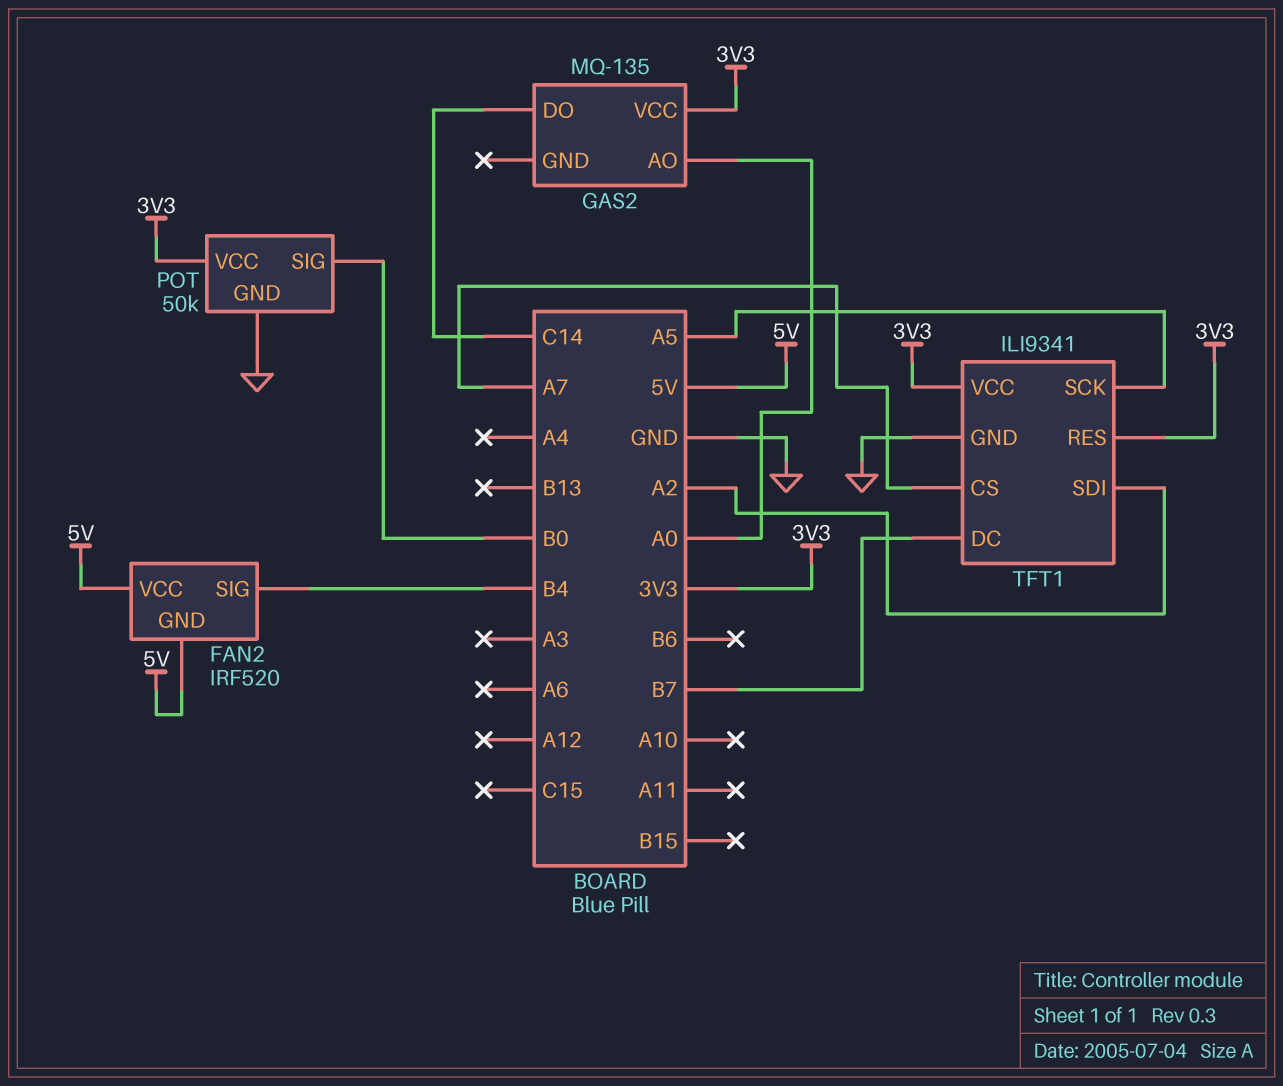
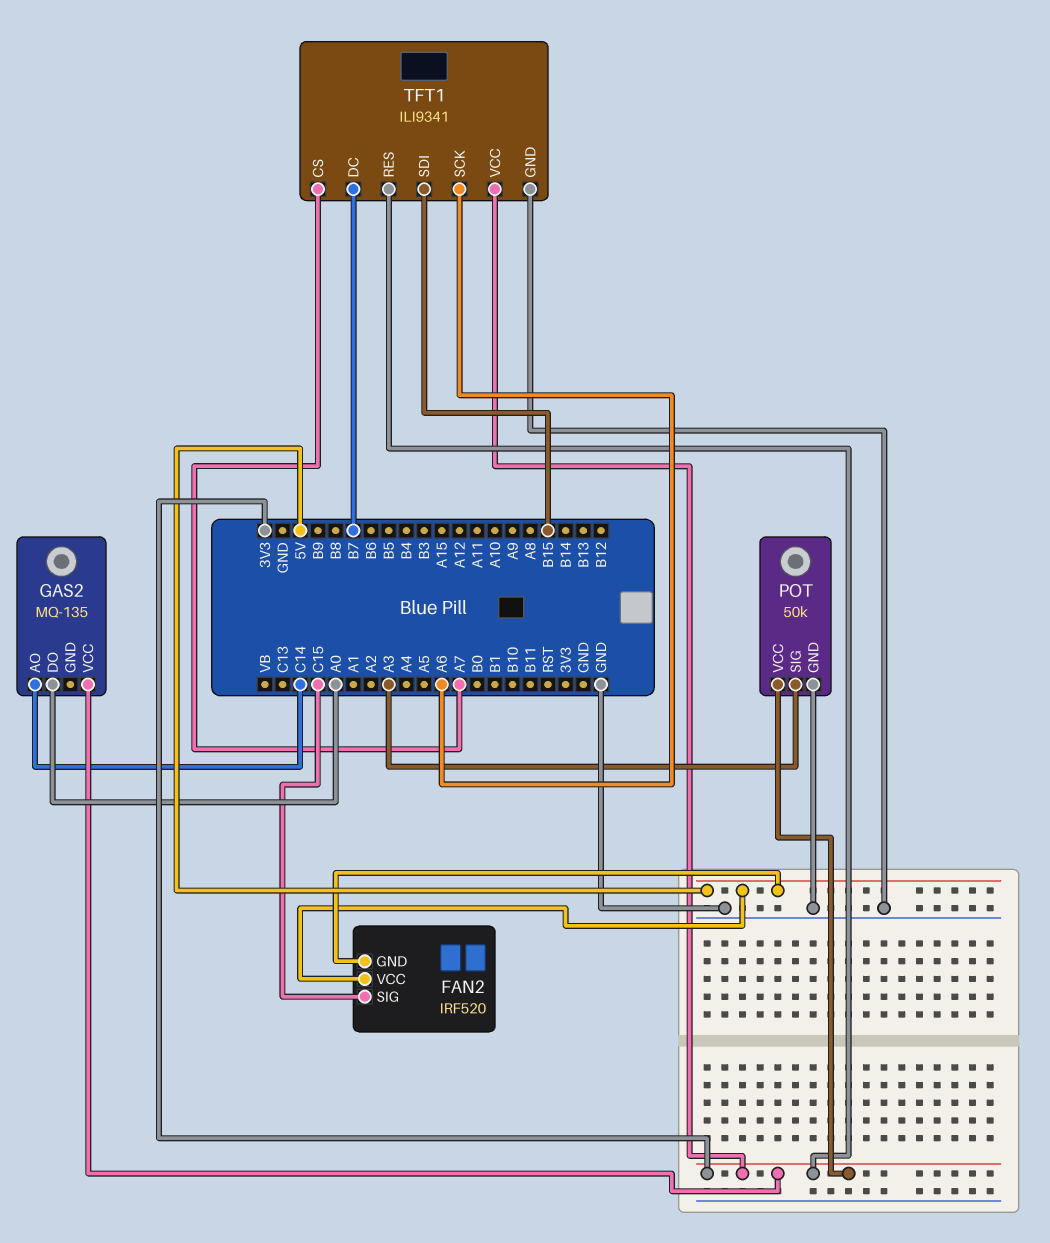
FAN2 pin SIG: B4 -> C15
GAS2 pin AO: A0 -> C14
GAS2 pin DO: C14 -> A0
POT pin SIG: B0 -> A3
TFT1 pin SCK: A5 -> A6
TFT1 pin SDI: A2 -> B15

